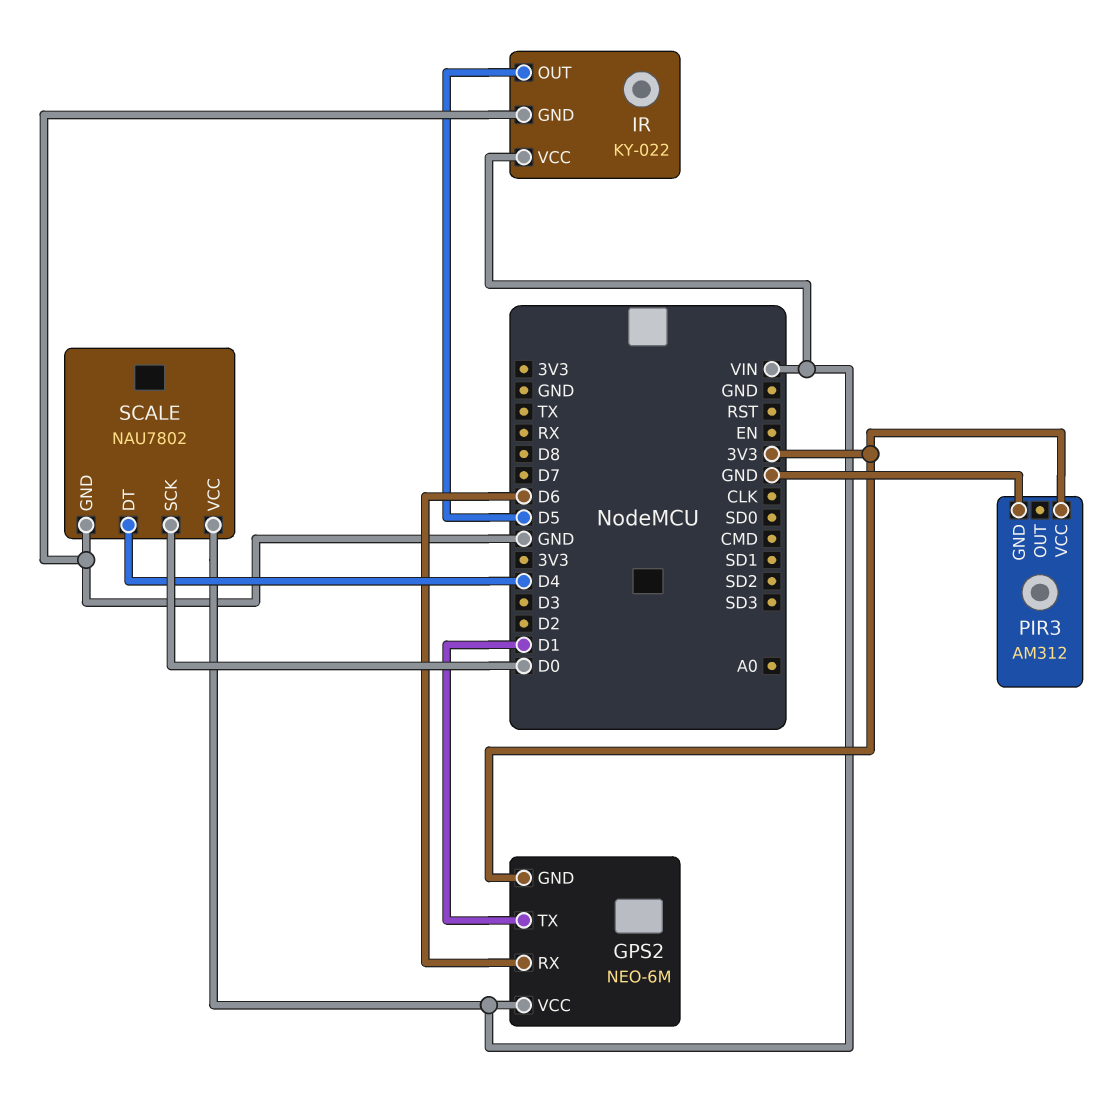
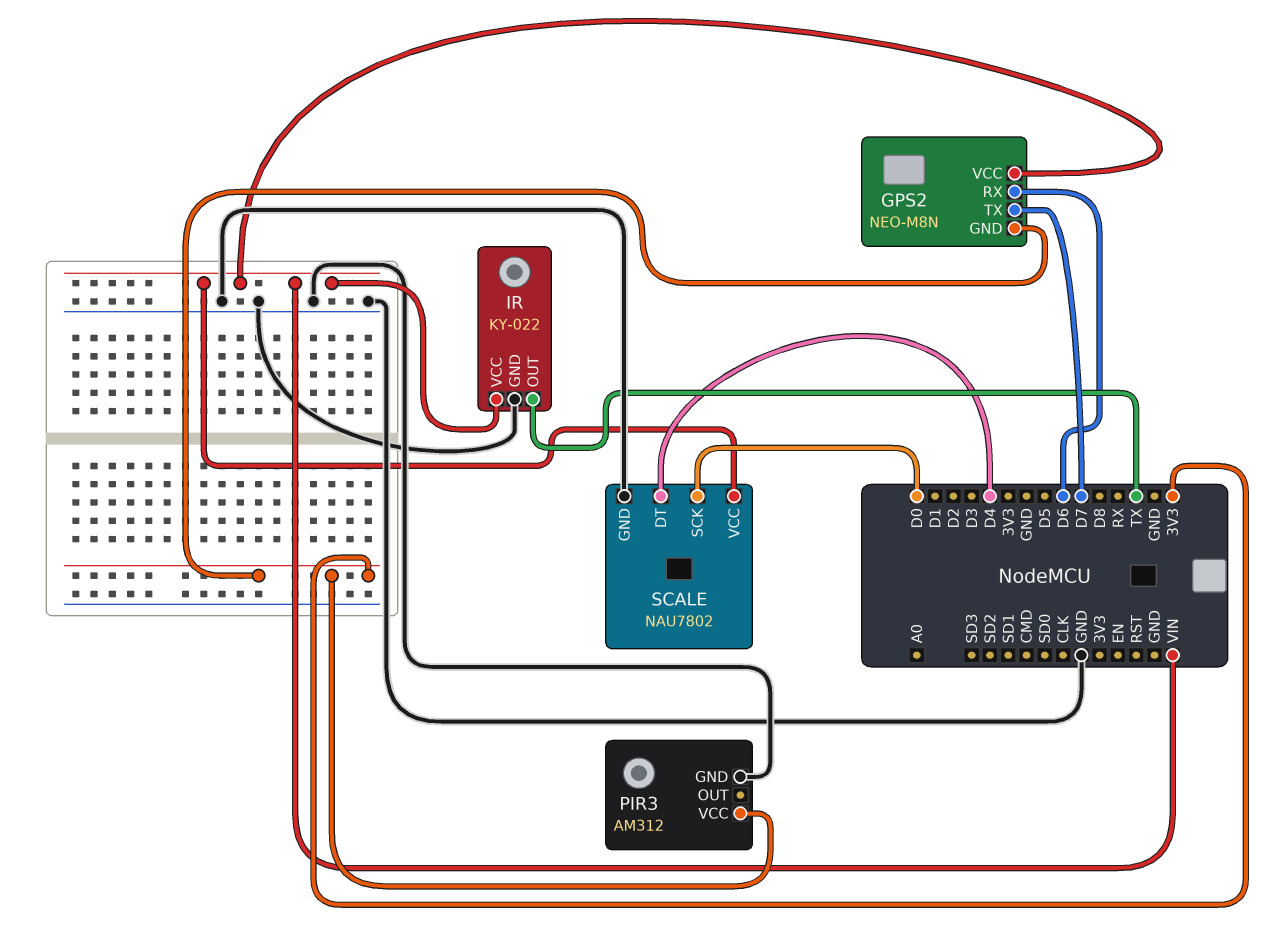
GPS2: NEO-6M -> NEO-M8N
GPS2 pin TX: D1 -> D7
IR pin OUT: D5 -> TX

